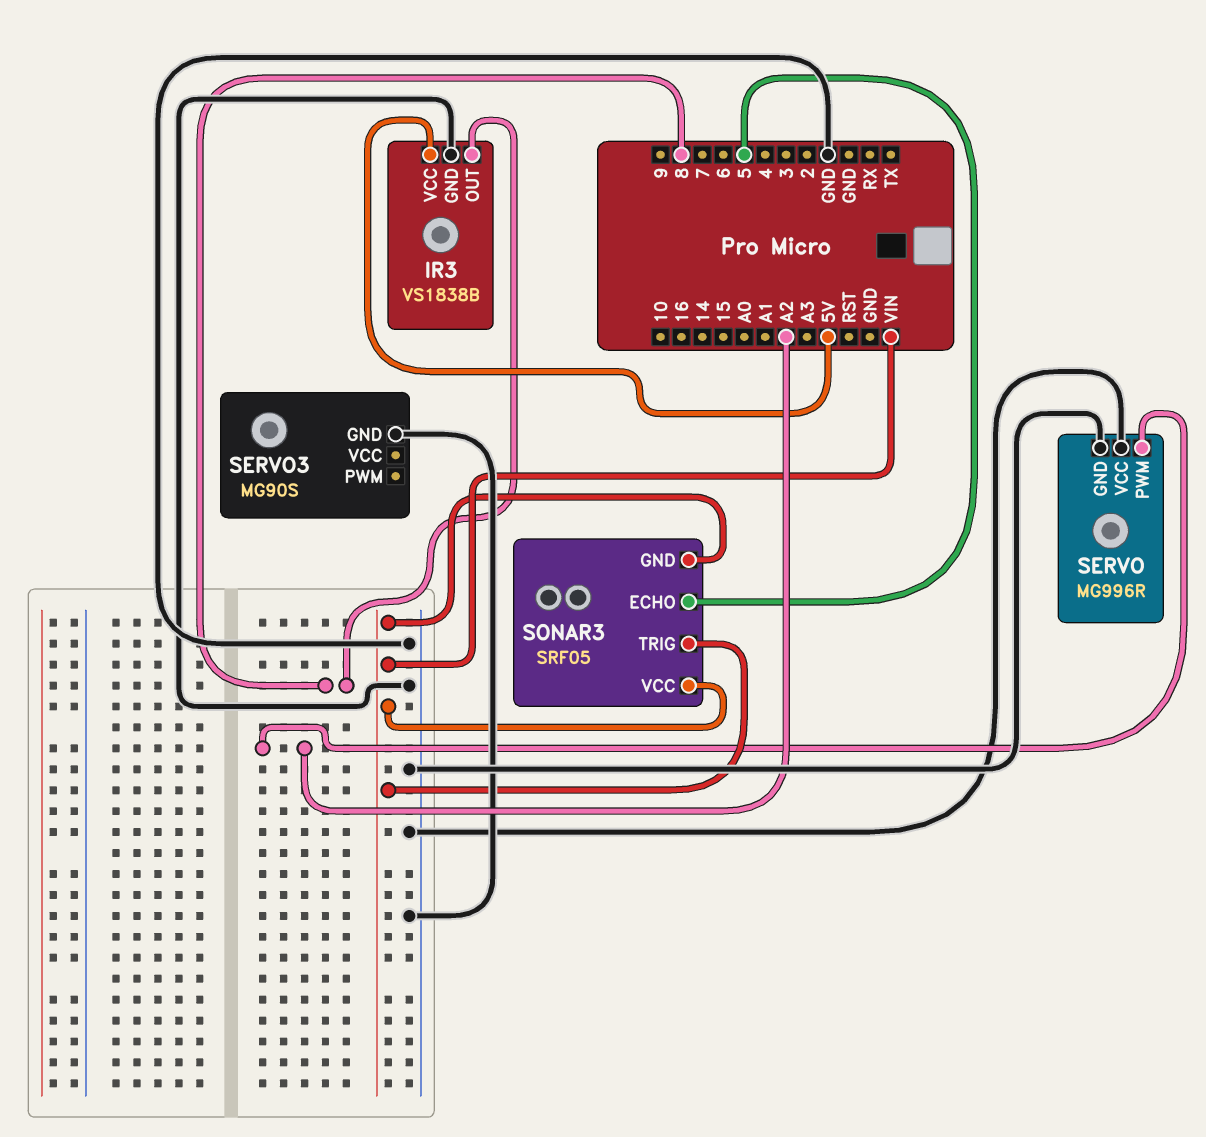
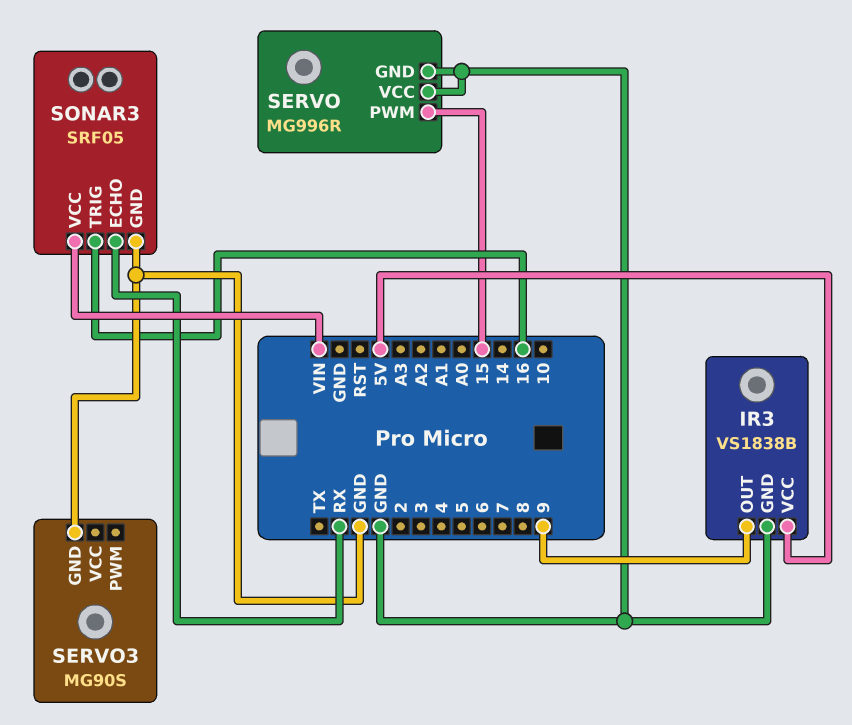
IR3 pin OUT: 8 -> 9
SERVO pin PWM: A2 -> 15
SONAR3 pin ECHO: 5 -> RX
SONAR3 pin GND: VIN -> GND
SONAR3 pin TRIG: VIN -> 16

